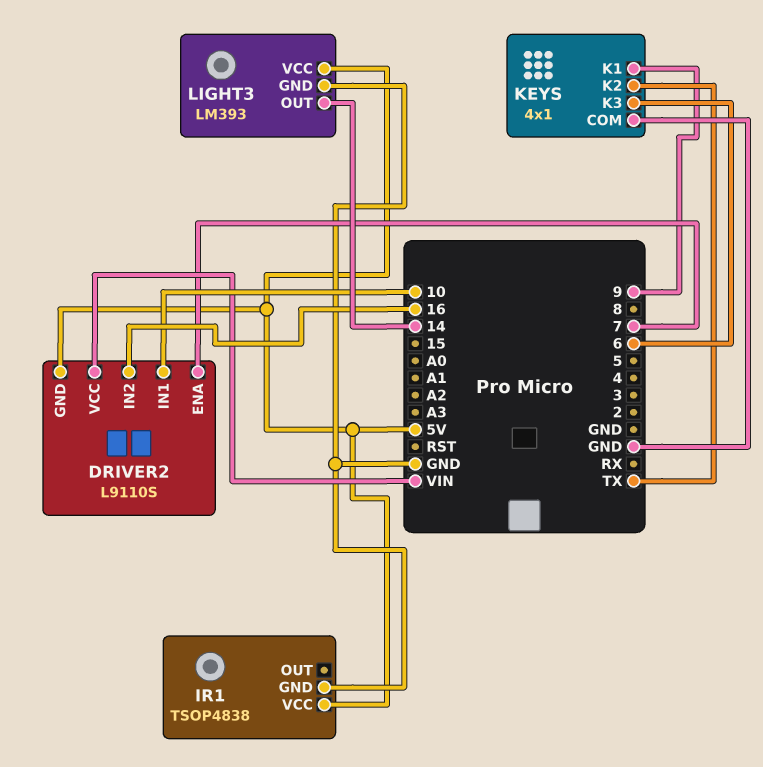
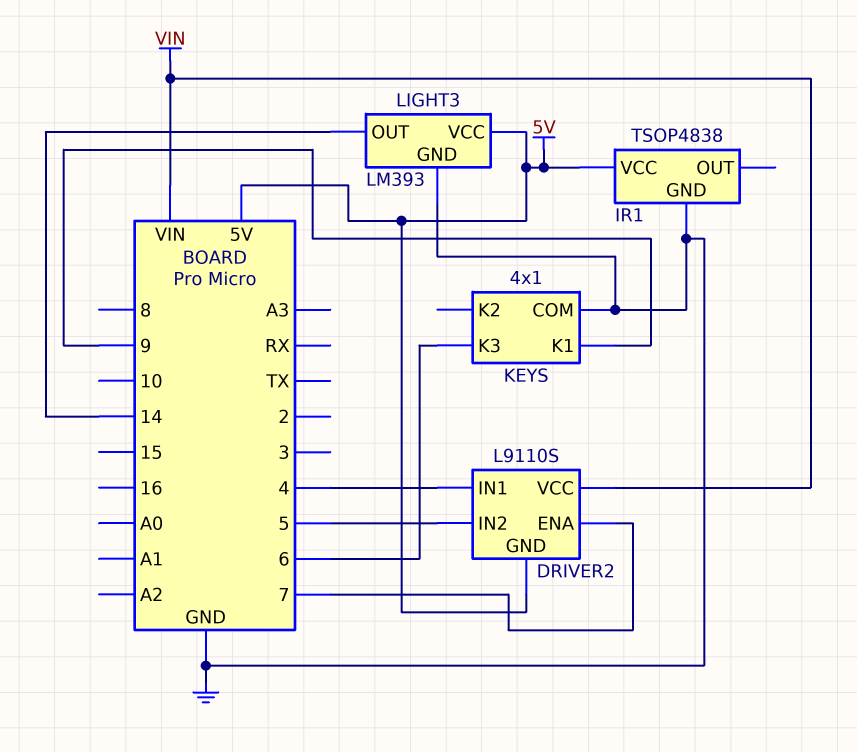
DRIVER2 pin IN1: 10 -> 4
DRIVER2 pin IN2: 16 -> 5
KEYS pin K2: TX -> none

